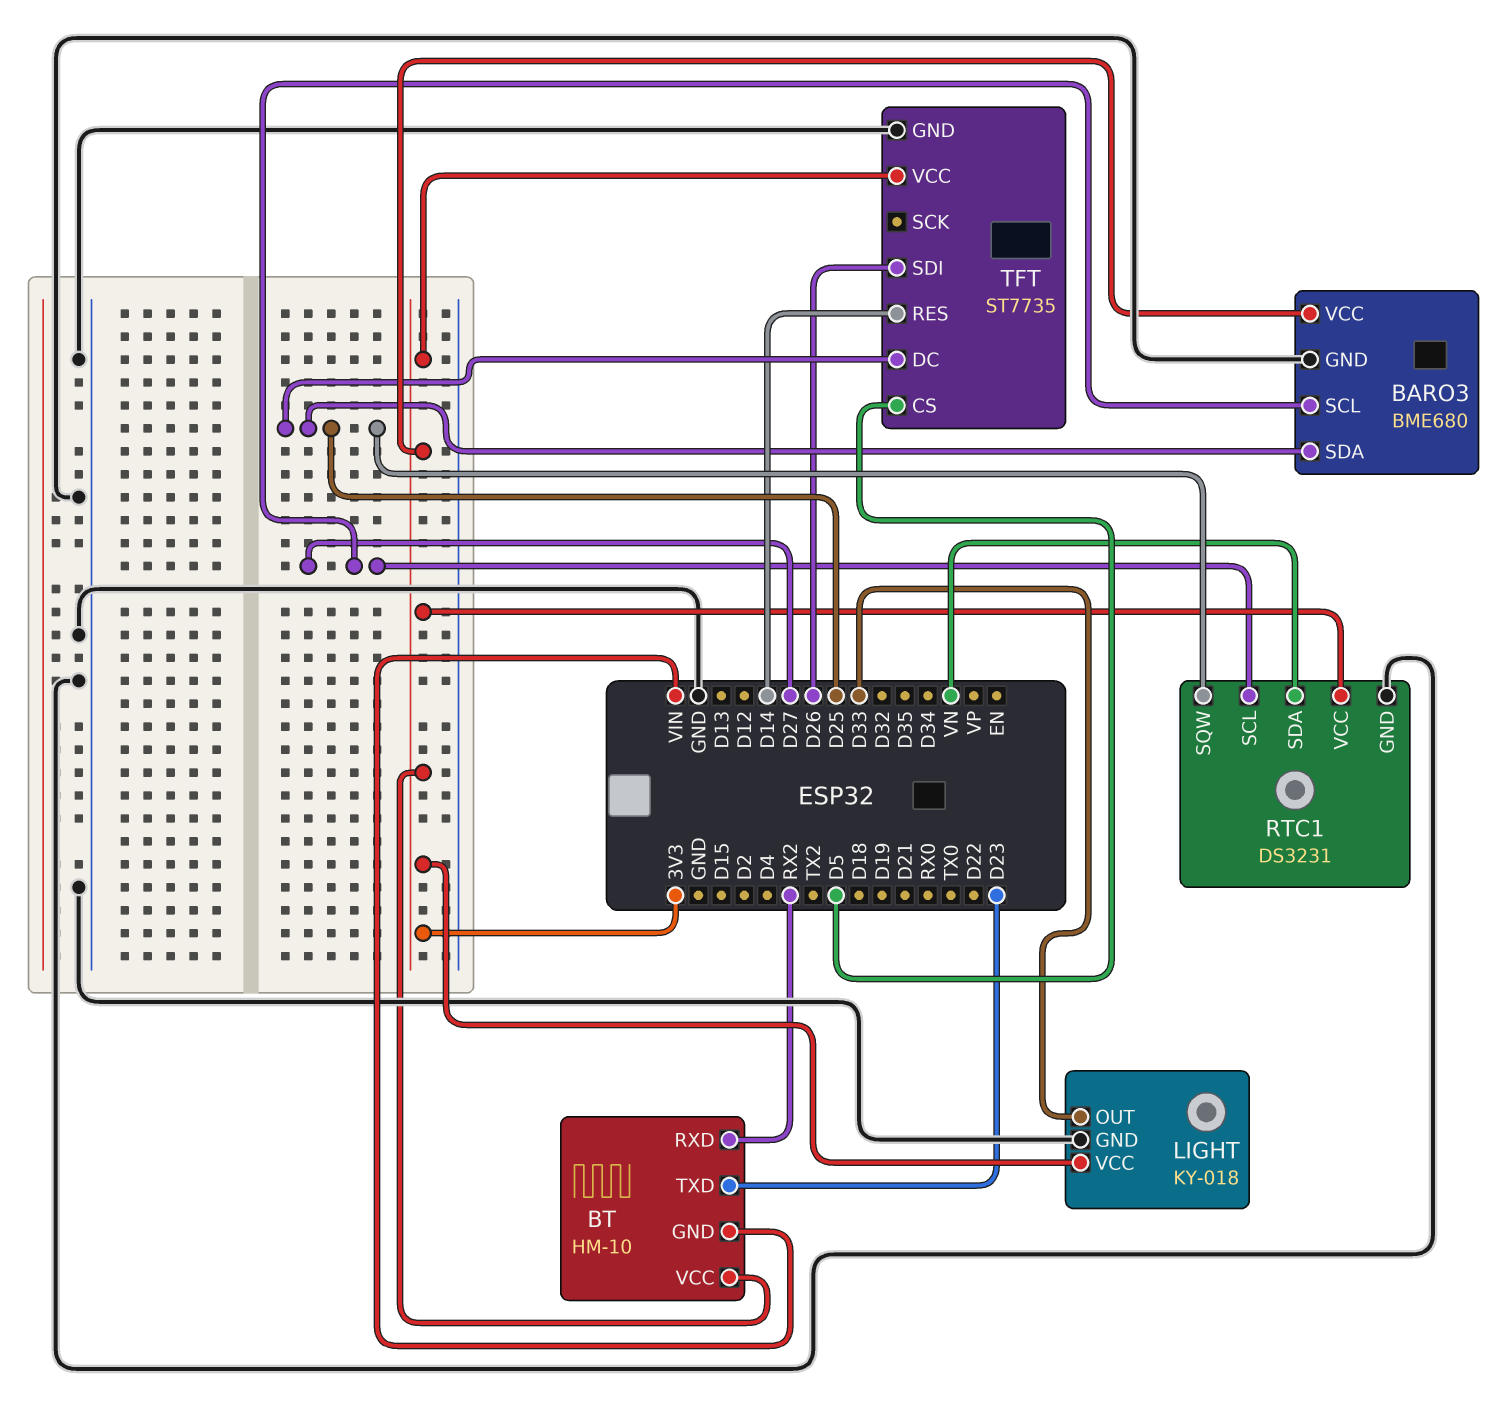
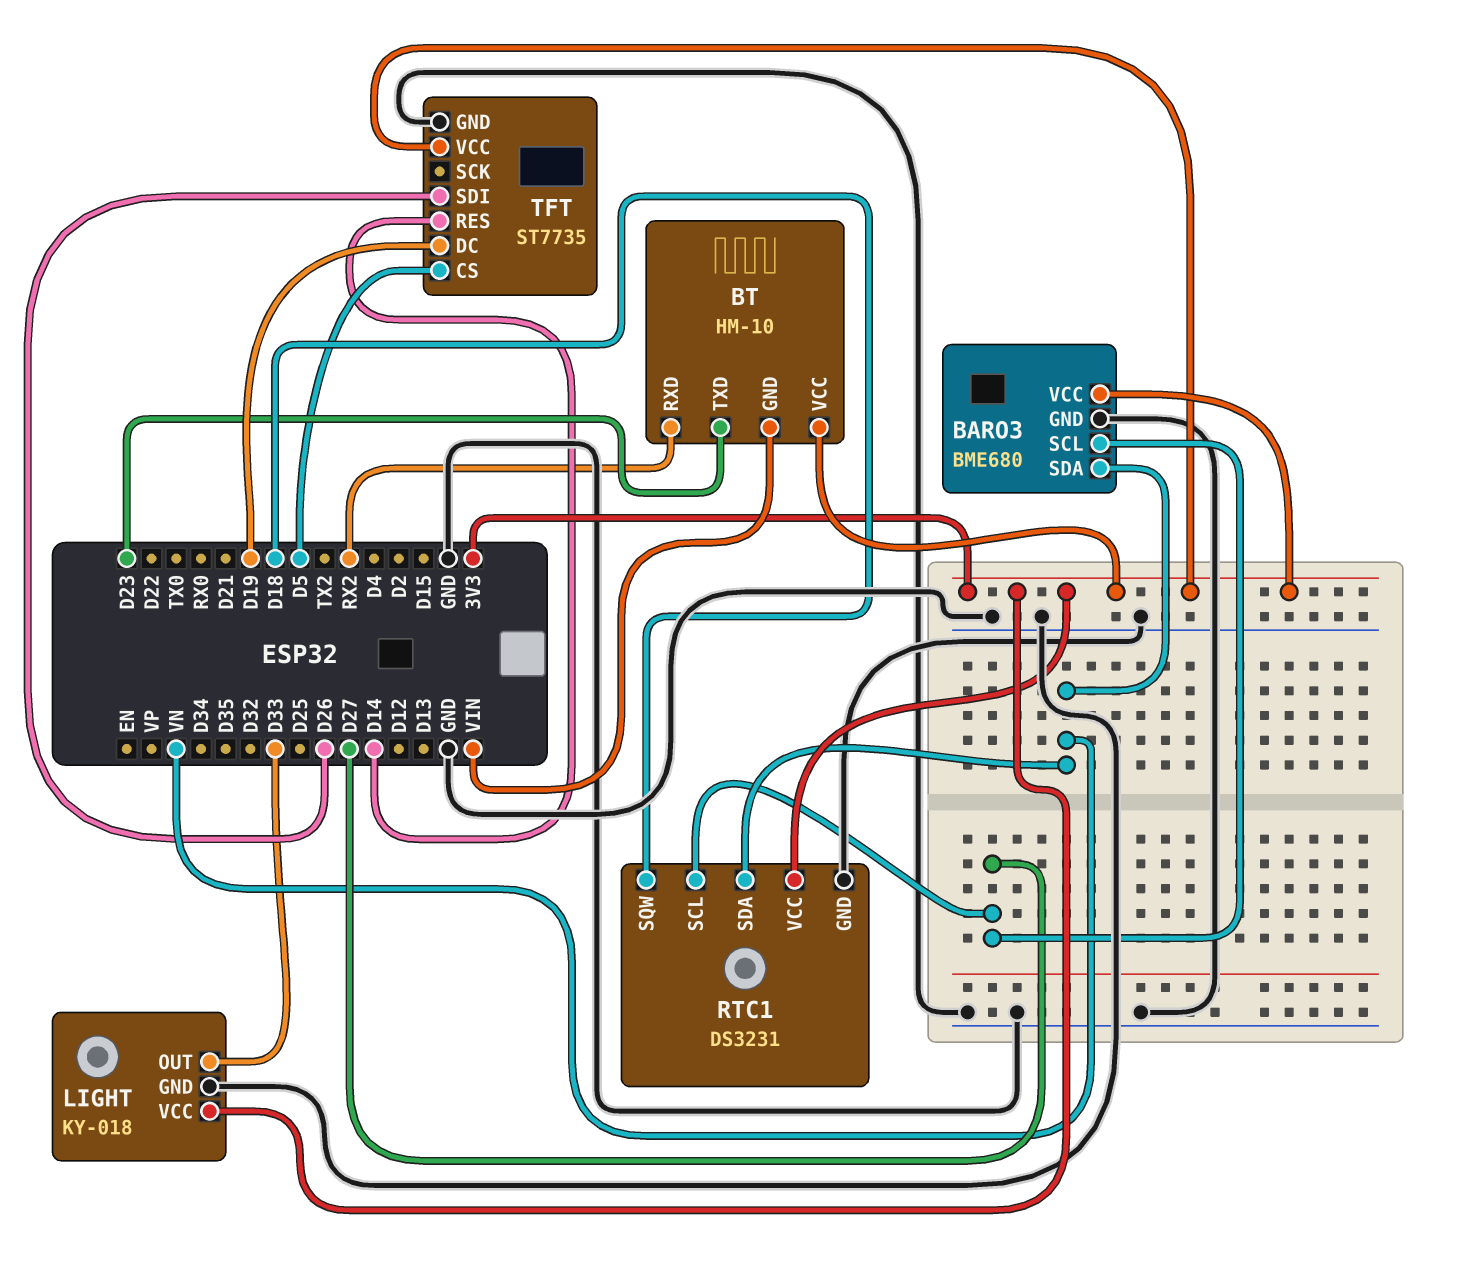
BARO3 pin SDA: D25 -> VN
RTC1 pin SQW: D25 -> D18
TFT pin DC: D25 -> D19

